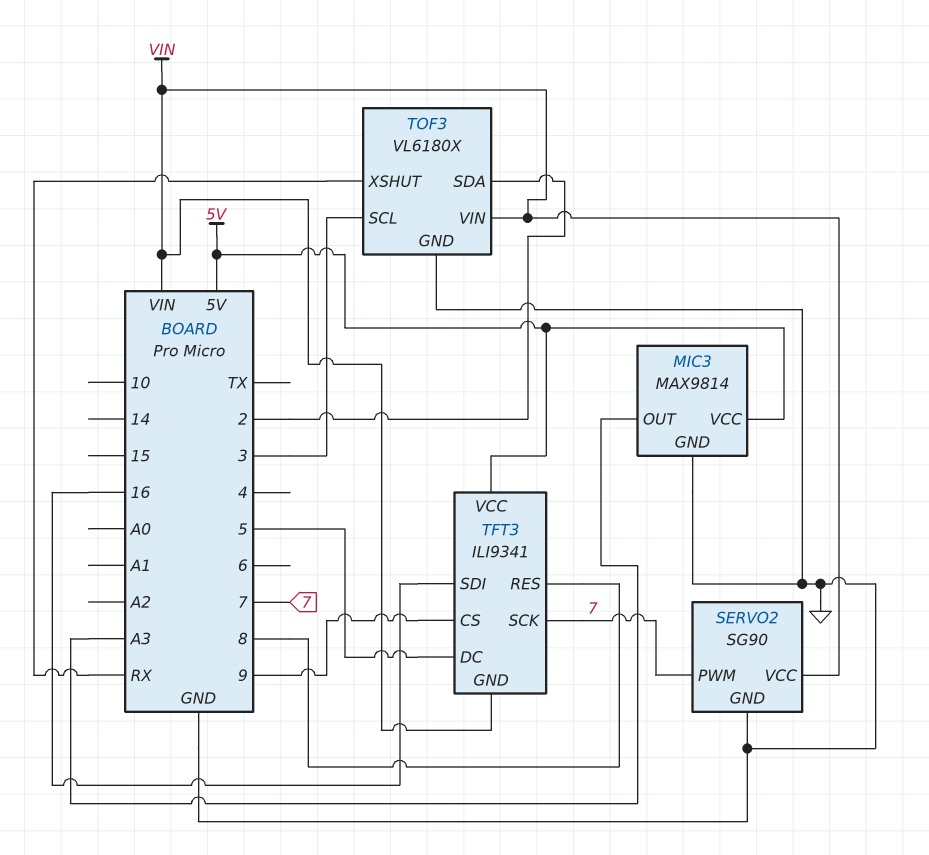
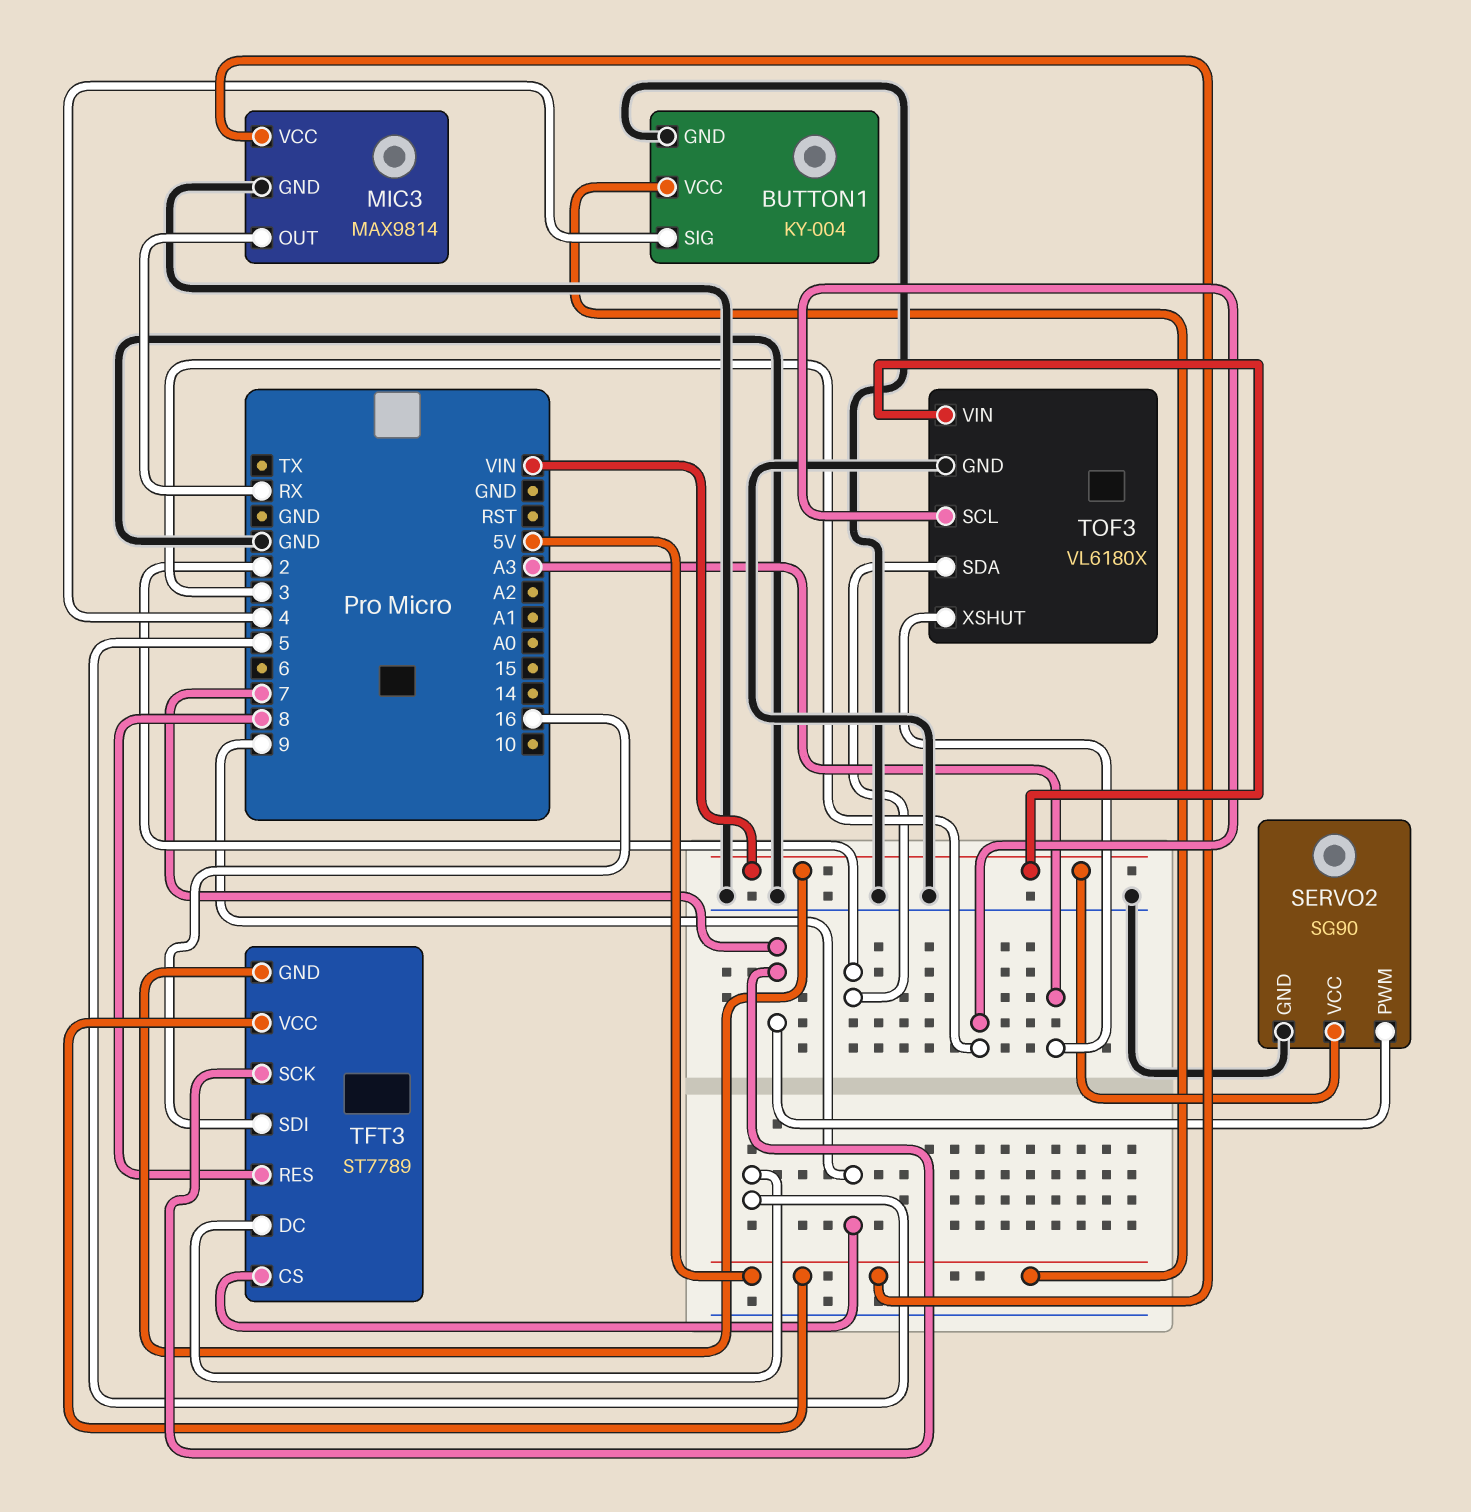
BUTTON1: none -> KY-004
BUTTON1 pin GND: none -> GND
BUTTON1 pin SIG: none -> 4
BUTTON1 pin VCC: none -> 5V
MIC3 pin OUT: A3 -> RX
TFT3: ILI9341 -> ST7789
TOF3 pin XSHUT: RX -> A3

